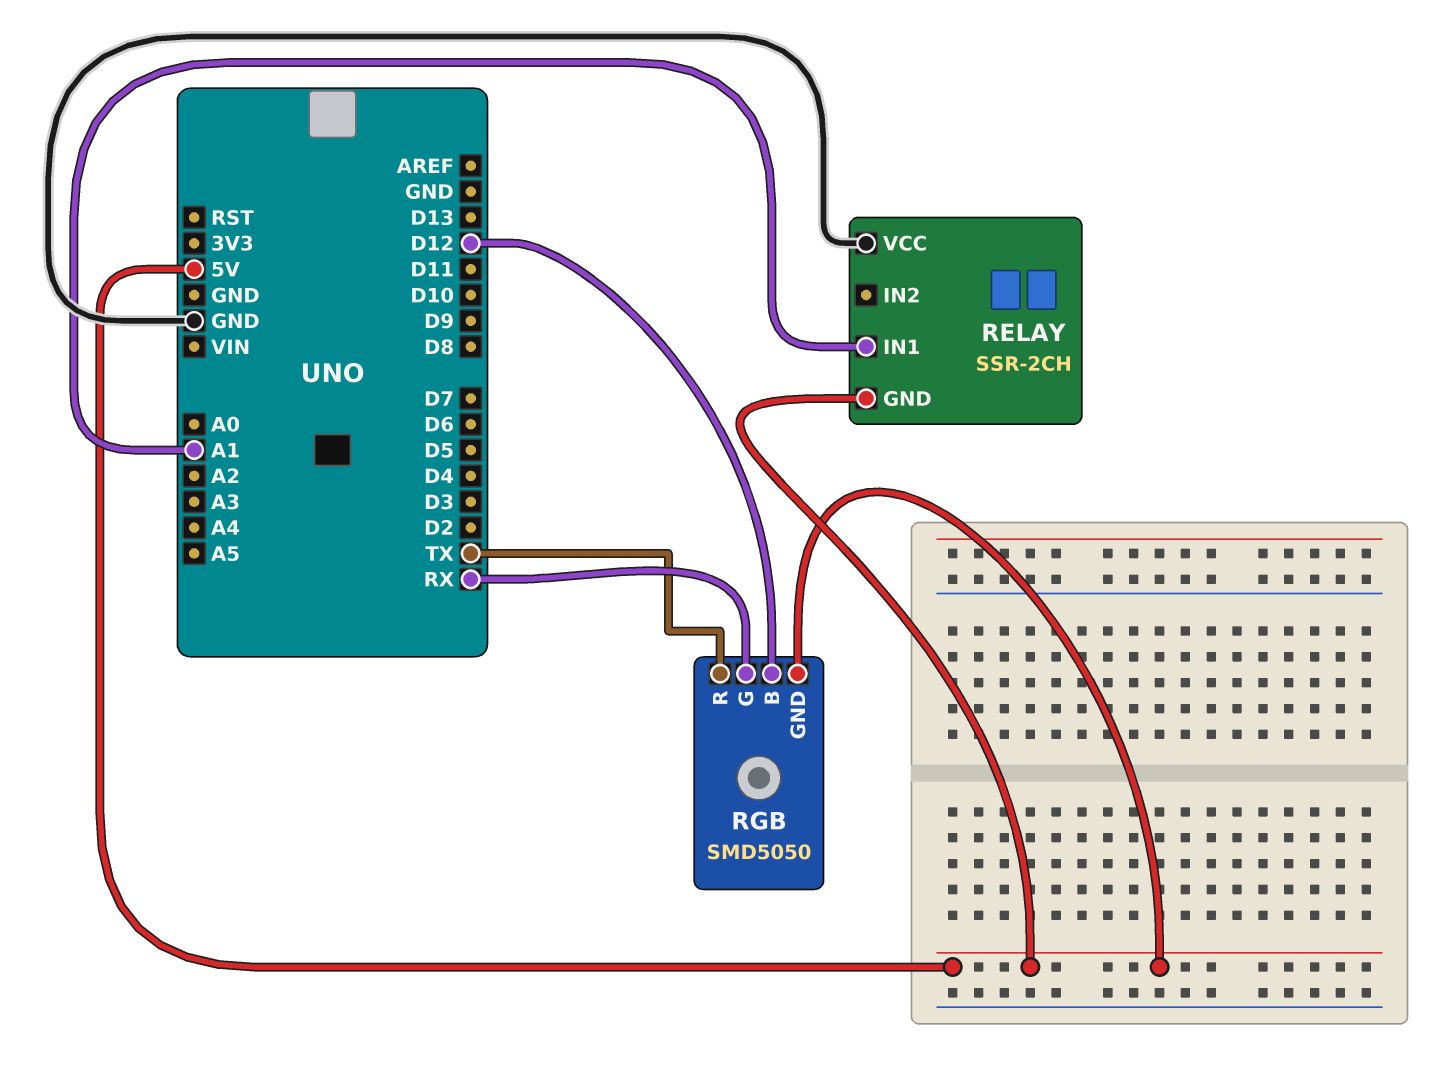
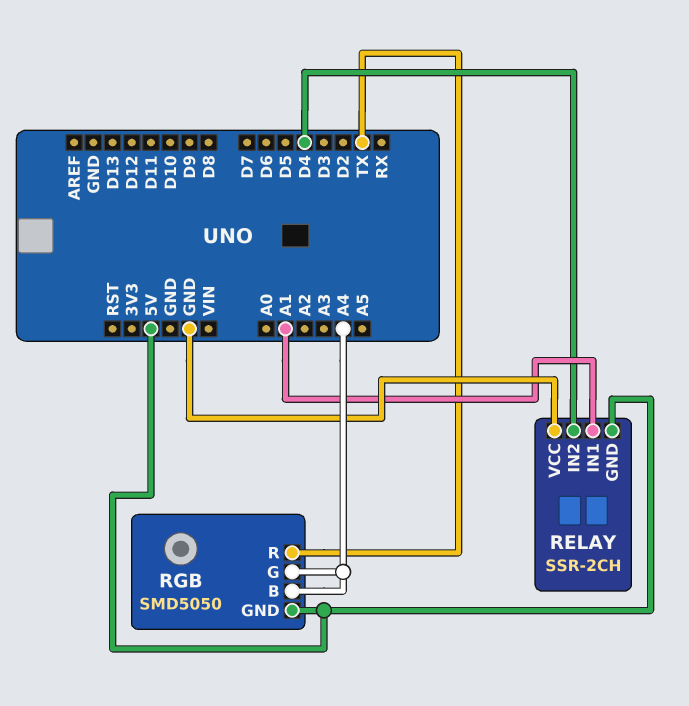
RELAY pin IN2: none -> D4
RGB pin B: D12 -> A4
RGB pin G: RX -> A4

